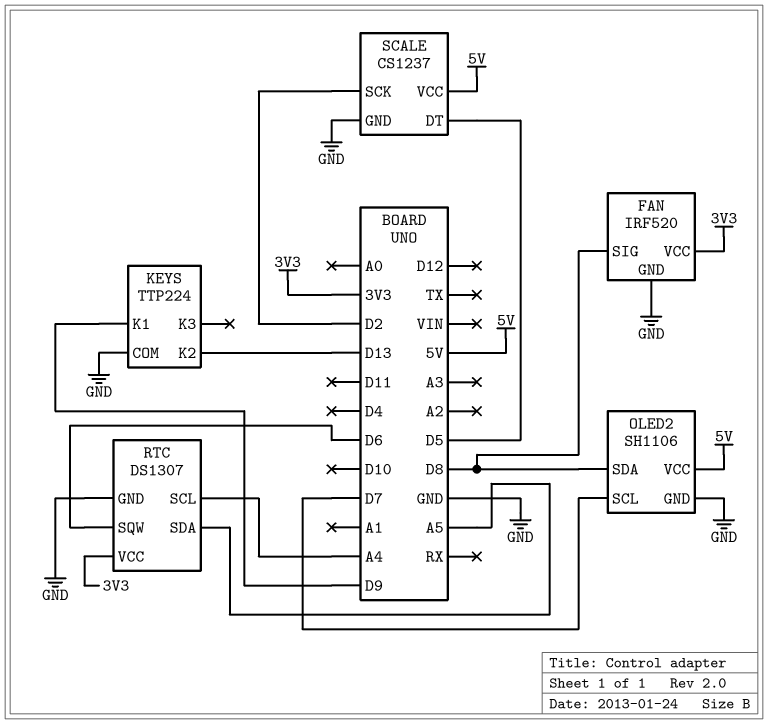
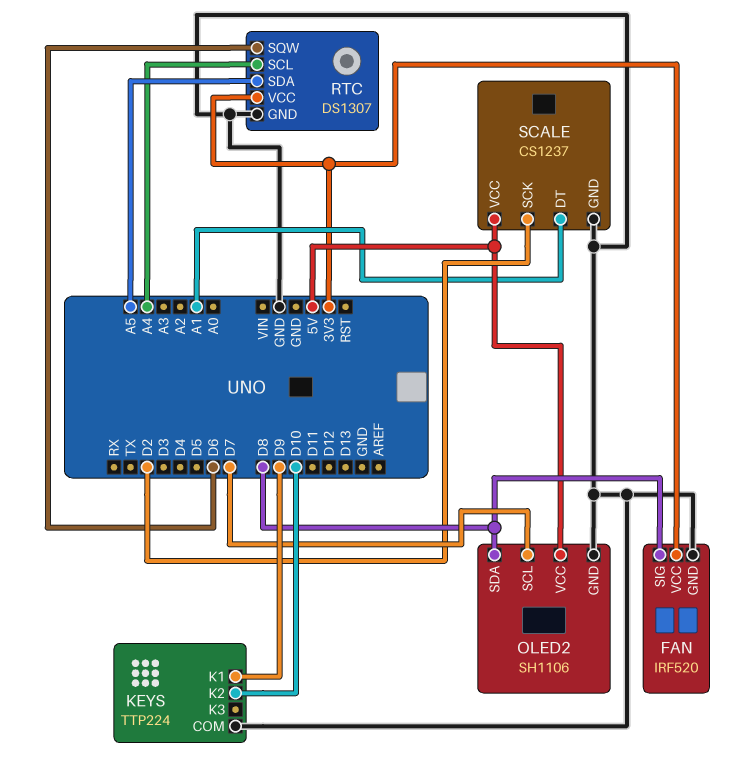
KEYS pin K2: D13 -> D10
SCALE pin DT: D5 -> A1

